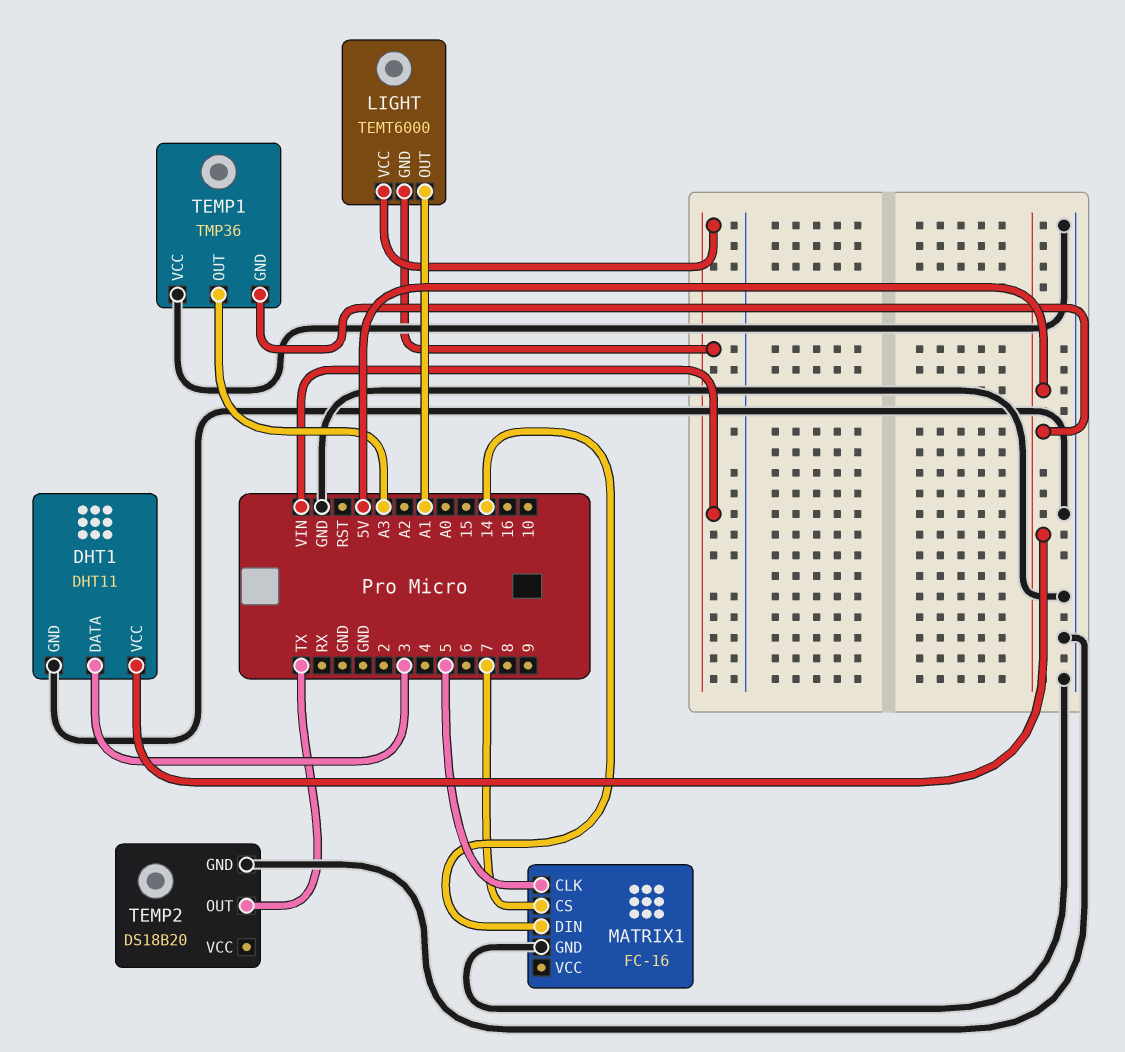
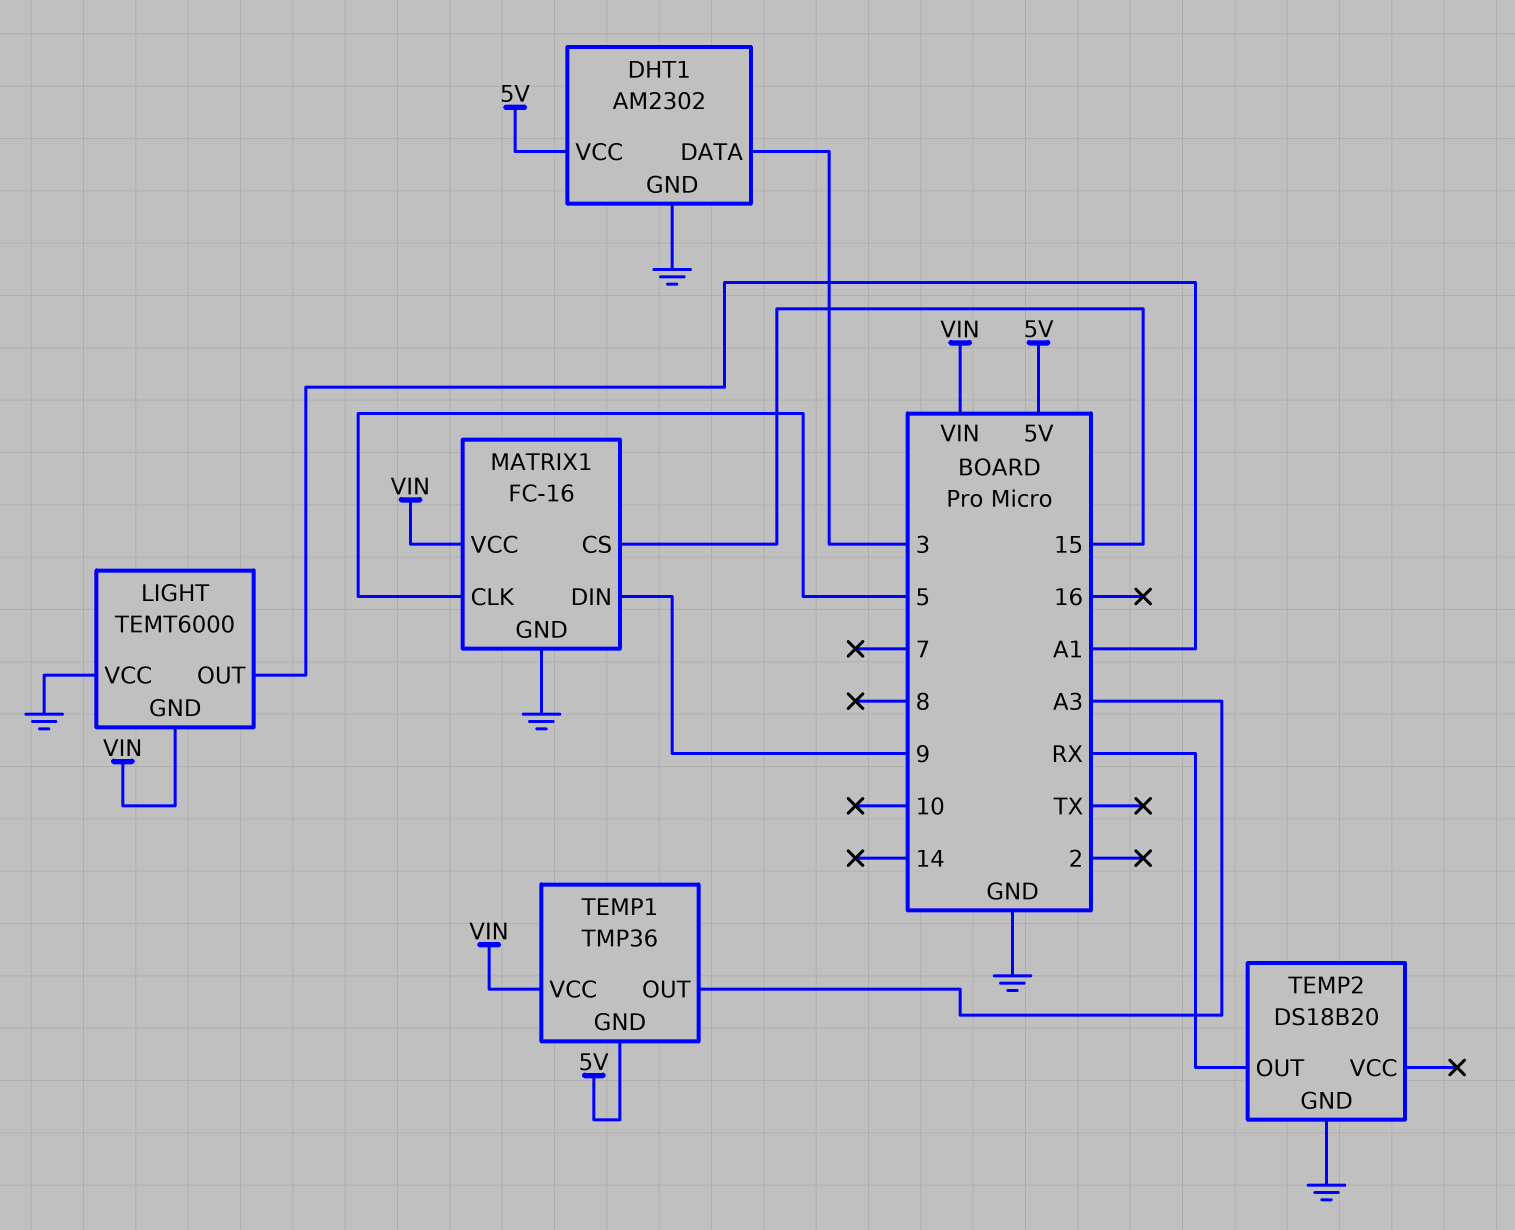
DHT1: DHT11 -> AM2302
LIGHT pin VCC: VIN -> GND
MATRIX1 pin CS: 7 -> 15
MATRIX1 pin DIN: 14 -> 9
MATRIX1 pin VCC: none -> VIN
TEMP1 pin VCC: GND -> VIN
TEMP2 pin OUT: TX -> RX

